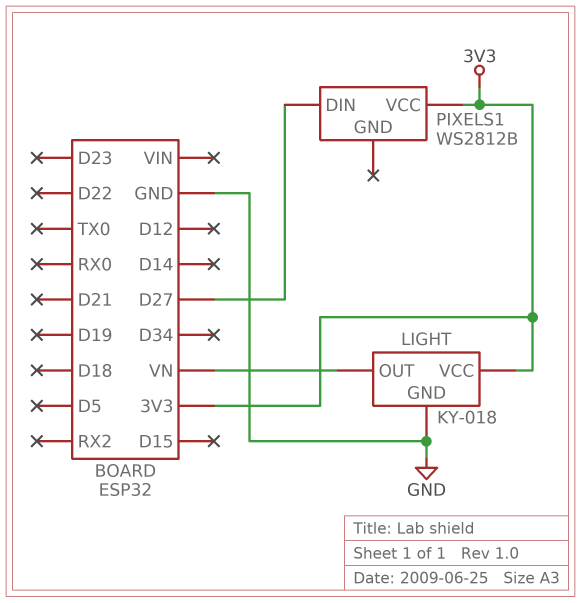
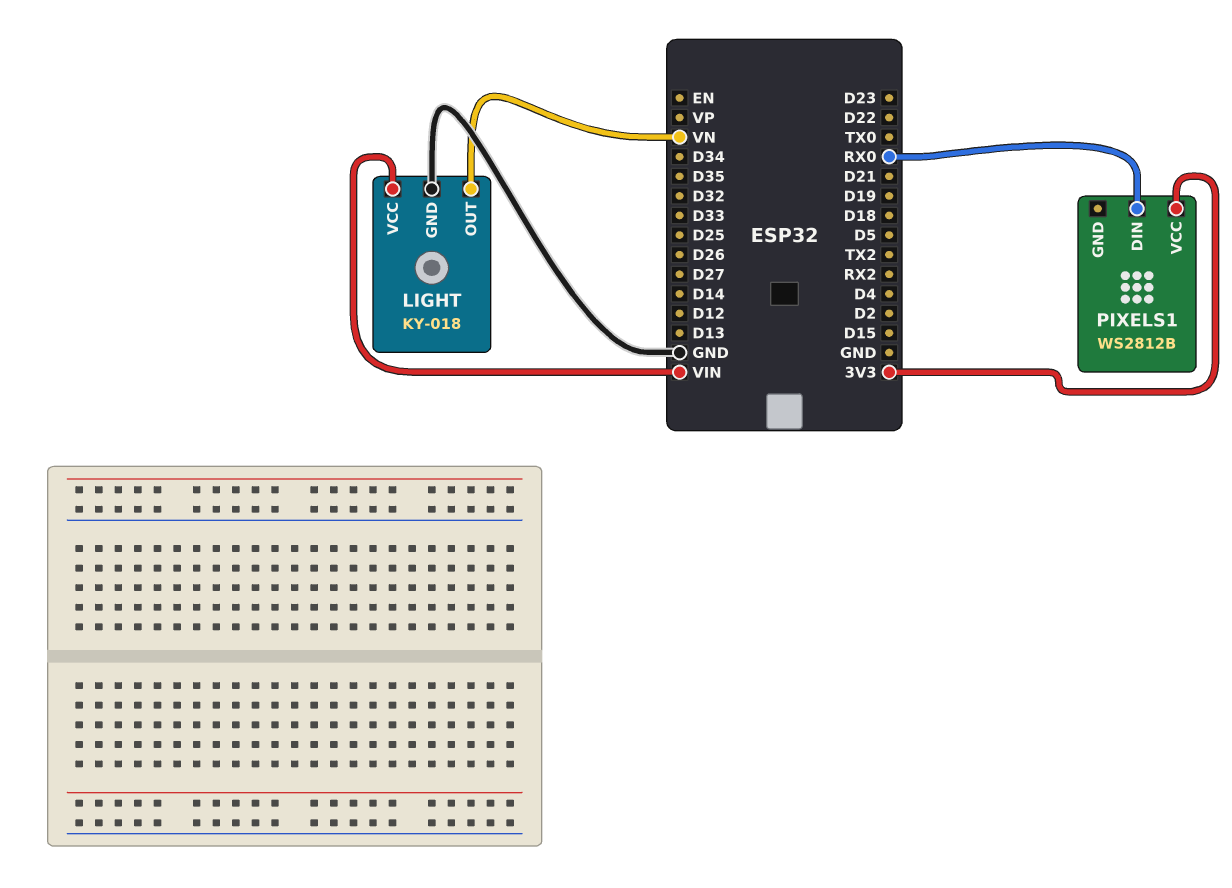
LIGHT pin VCC: 3V3 -> VIN
PIXELS1 pin DIN: D27 -> RX0

